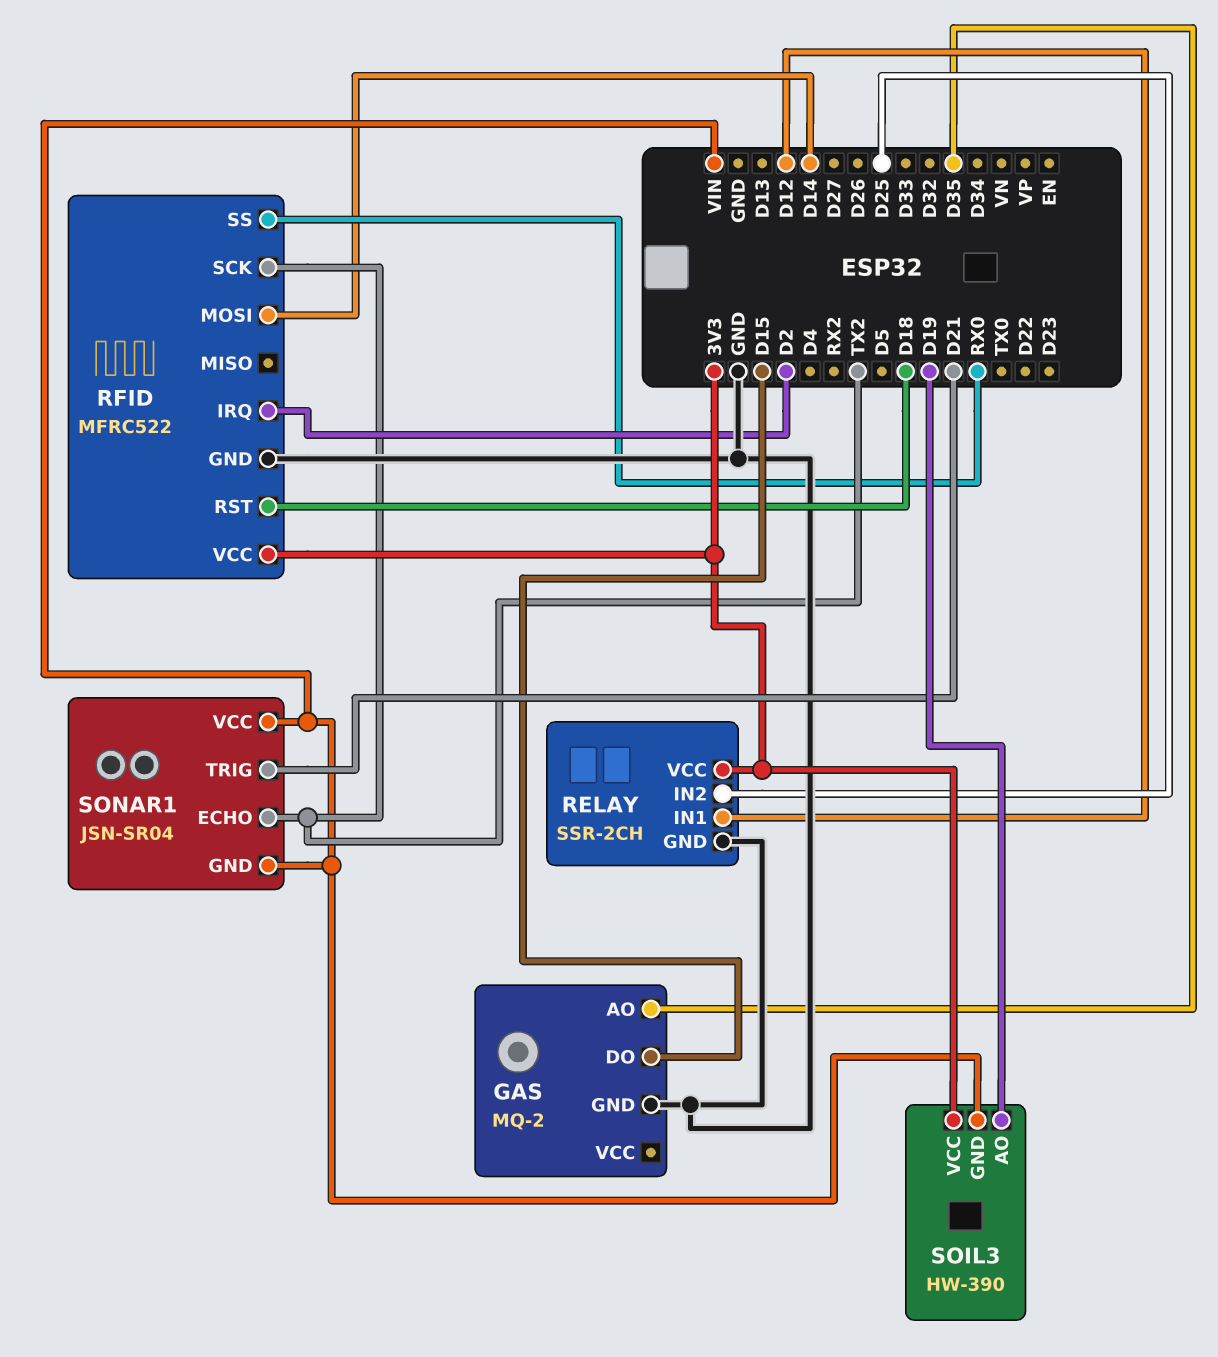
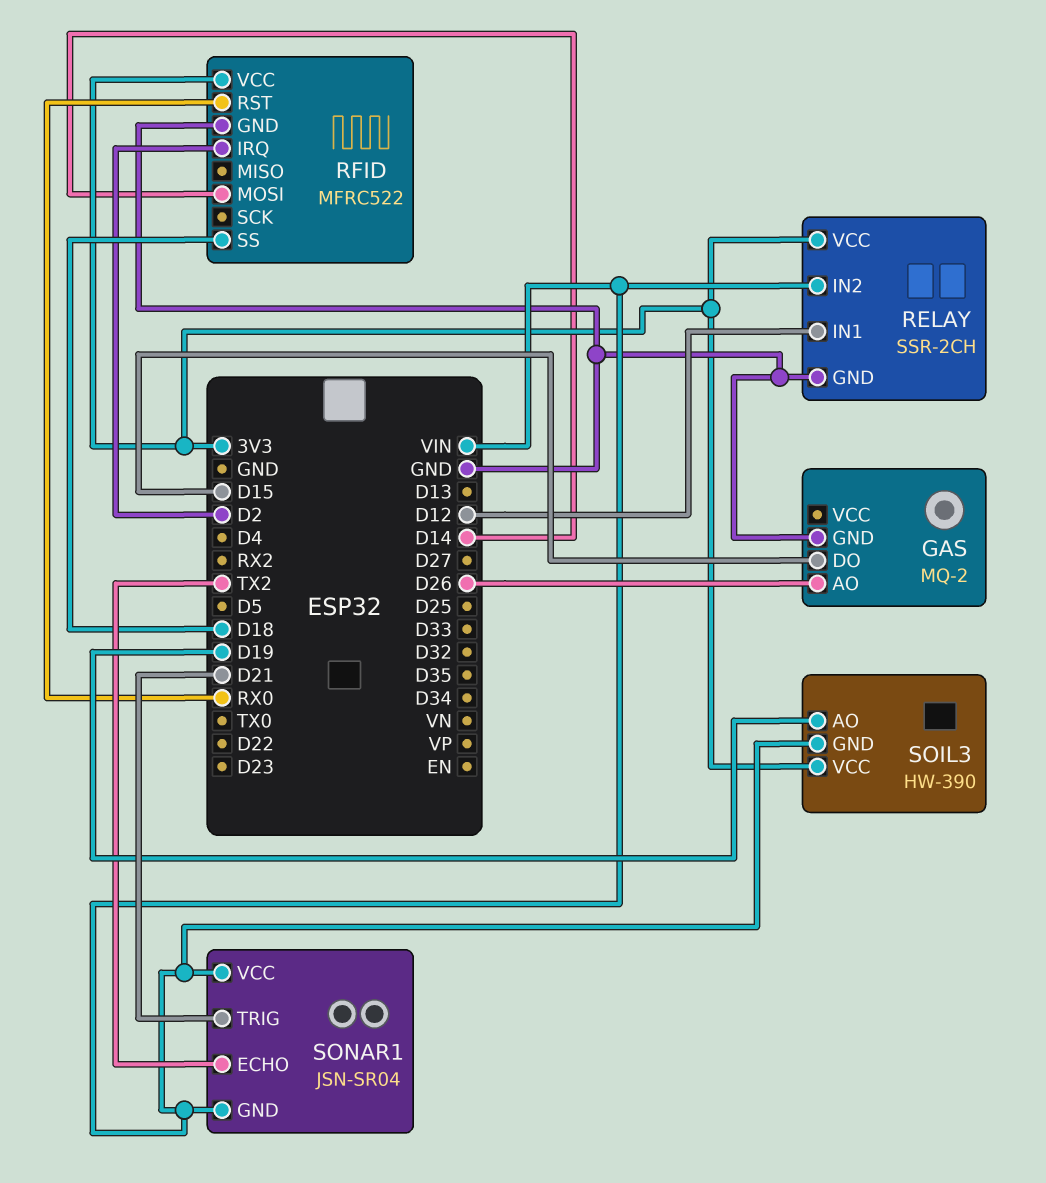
GAS pin AO: D35 -> D26
RELAY pin IN2: D25 -> VIN
RFID pin RST: D18 -> RX0
RFID pin SCK: TX2 -> none
RFID pin SS: RX0 -> D18

